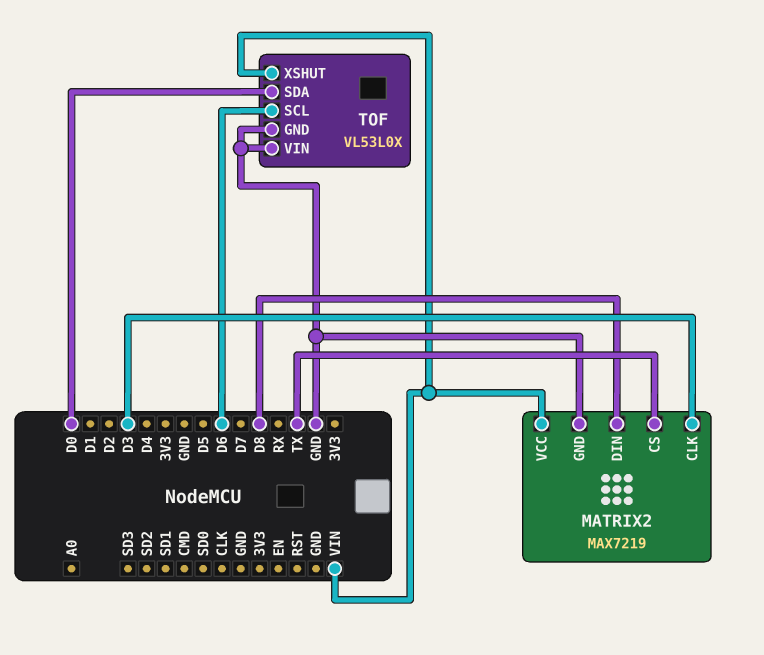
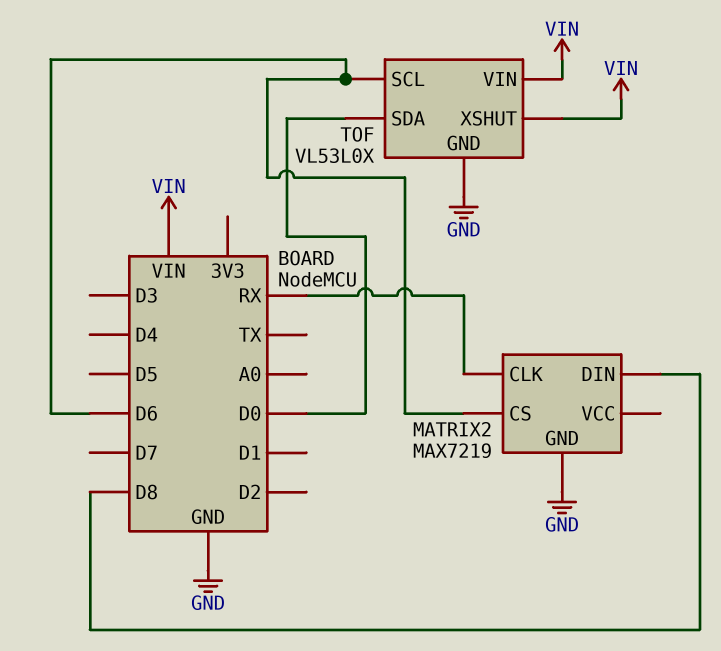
MATRIX2 pin CLK: D3 -> RX
MATRIX2 pin CS: TX -> D6
MATRIX2 pin VCC: VIN -> none
TOF pin VIN: GND -> VIN

